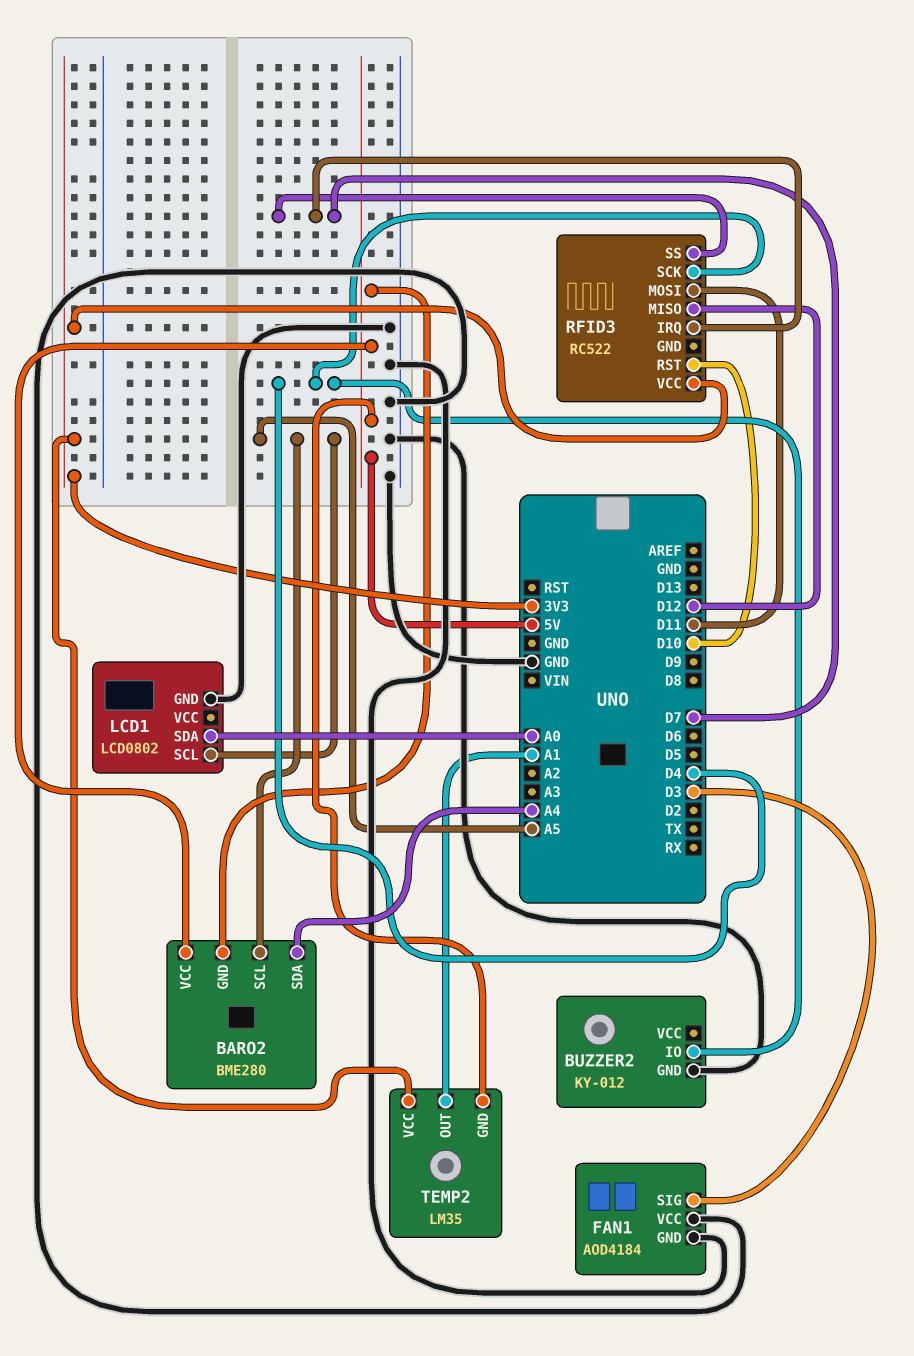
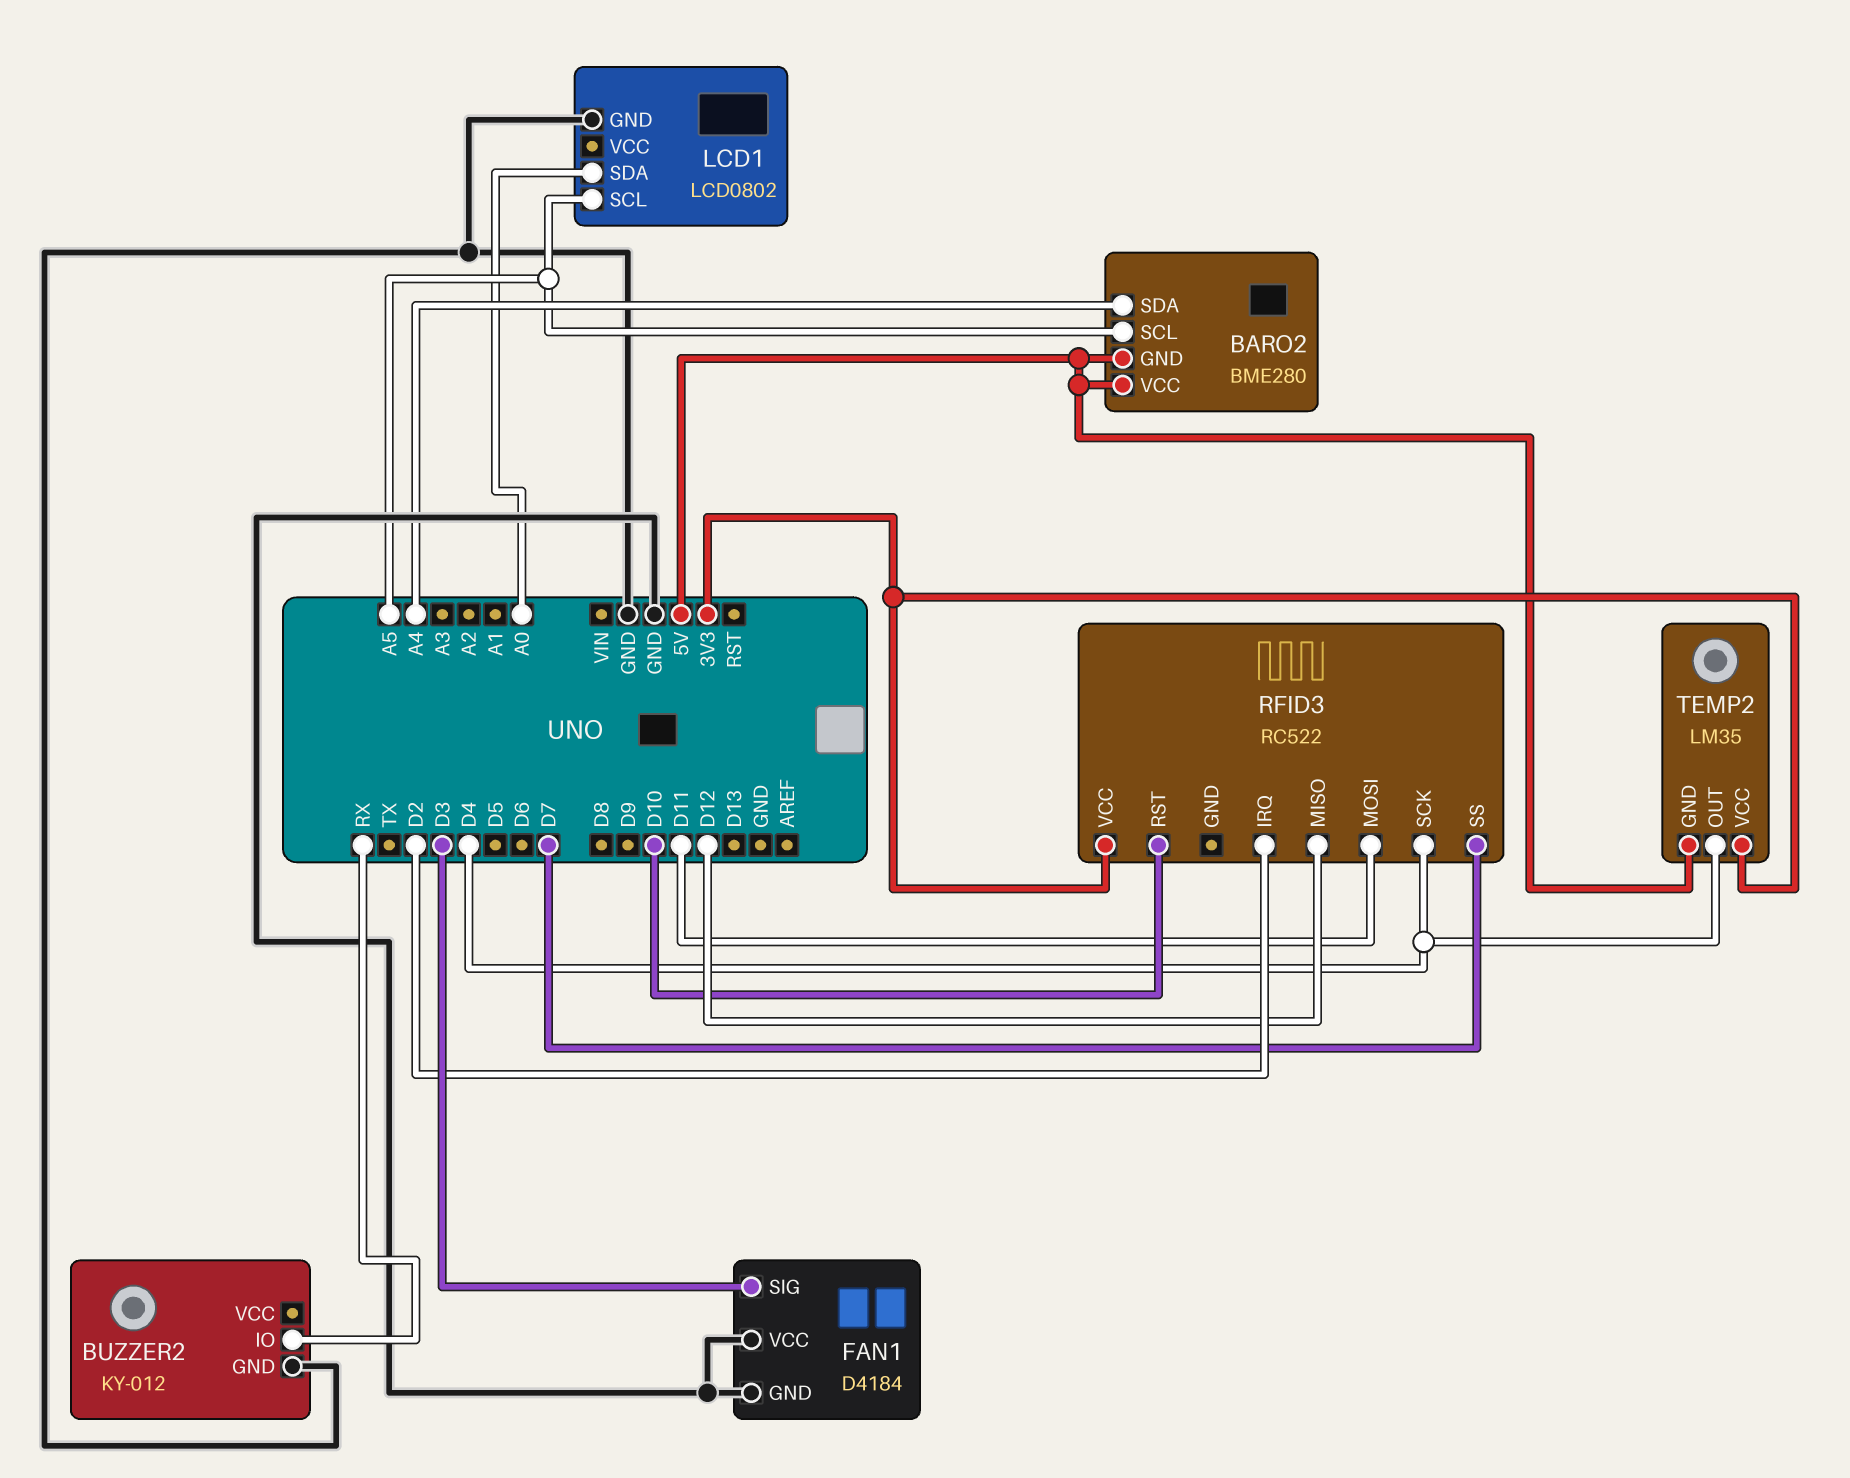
BUZZER2 pin IO: D4 -> RX
FAN1: AOD4184 -> D4184
RFID3 pin IRQ: D7 -> D2
TEMP2 pin OUT: A1 -> D4

